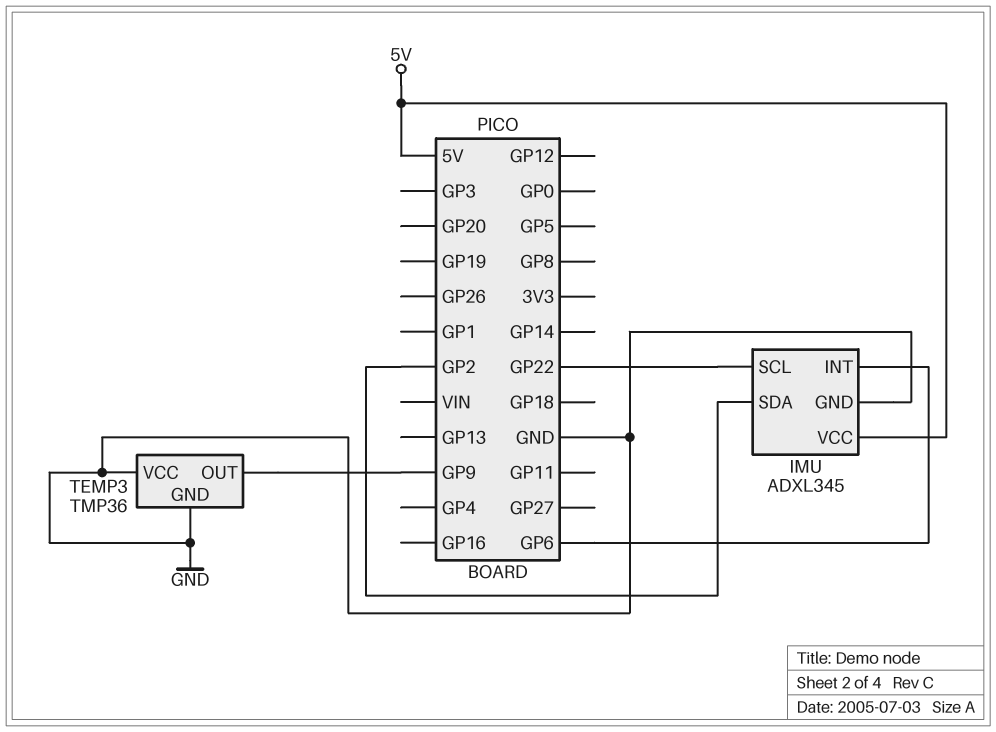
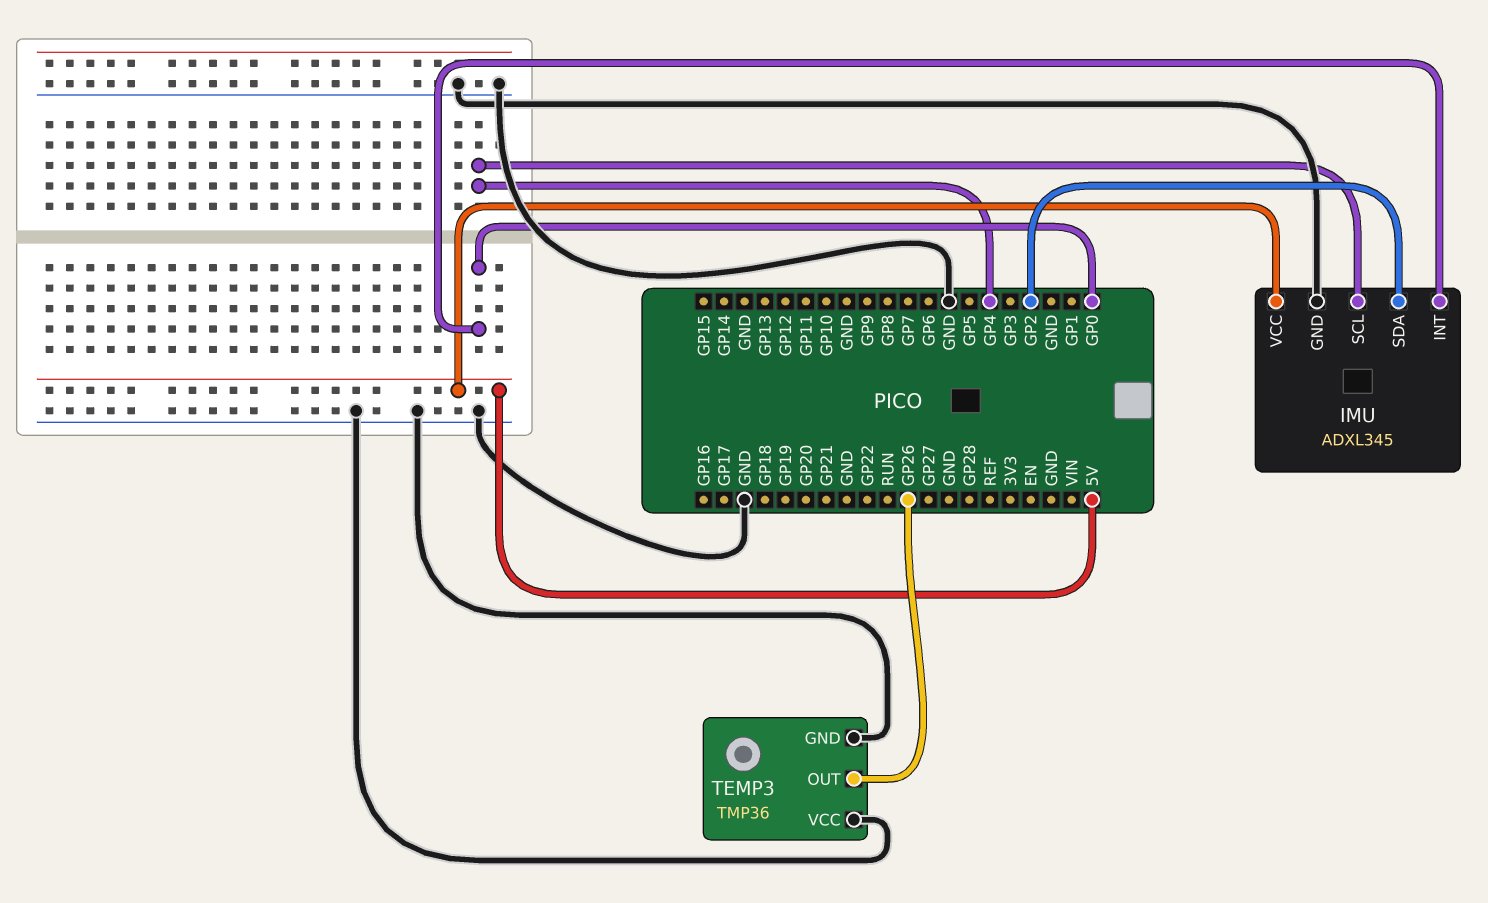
IMU pin INT: GP6 -> GP0
IMU pin SCL: GP22 -> GP4
TEMP3 pin OUT: GP9 -> GP26

